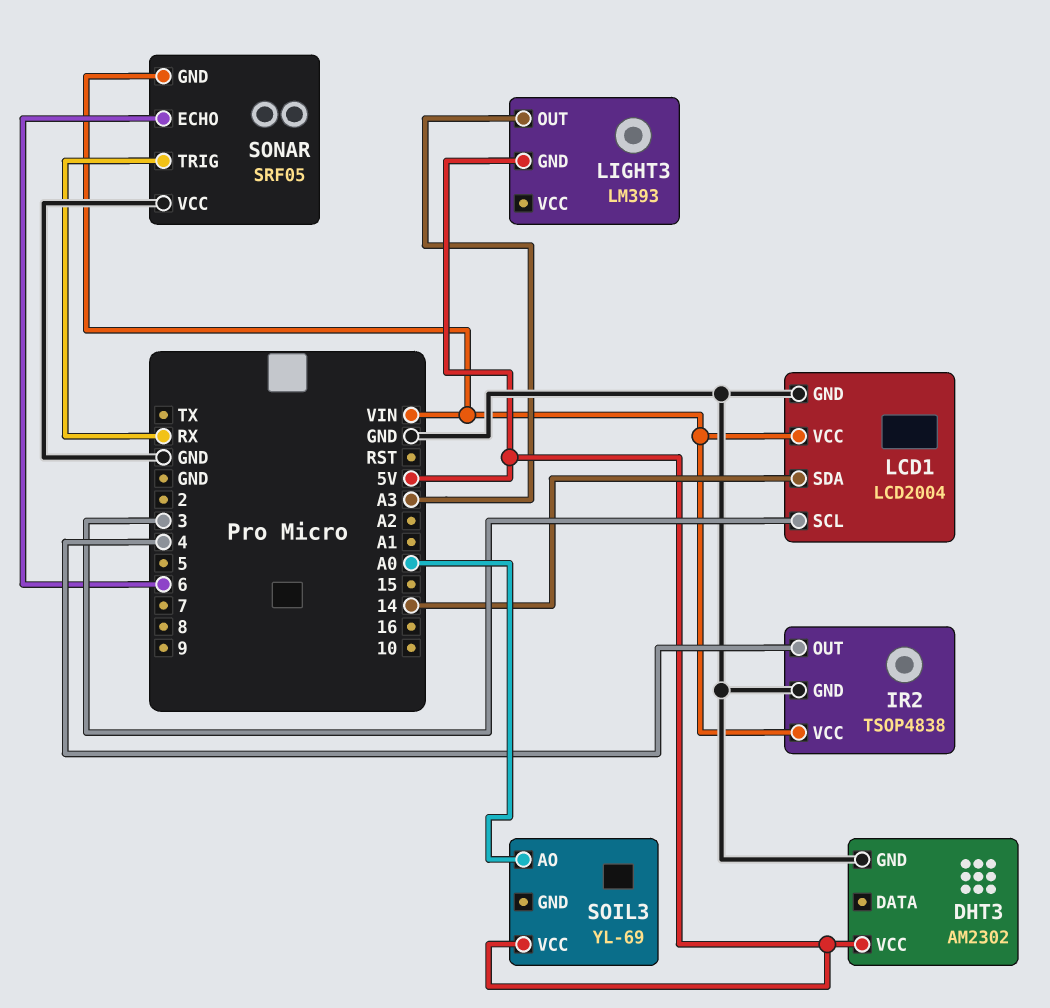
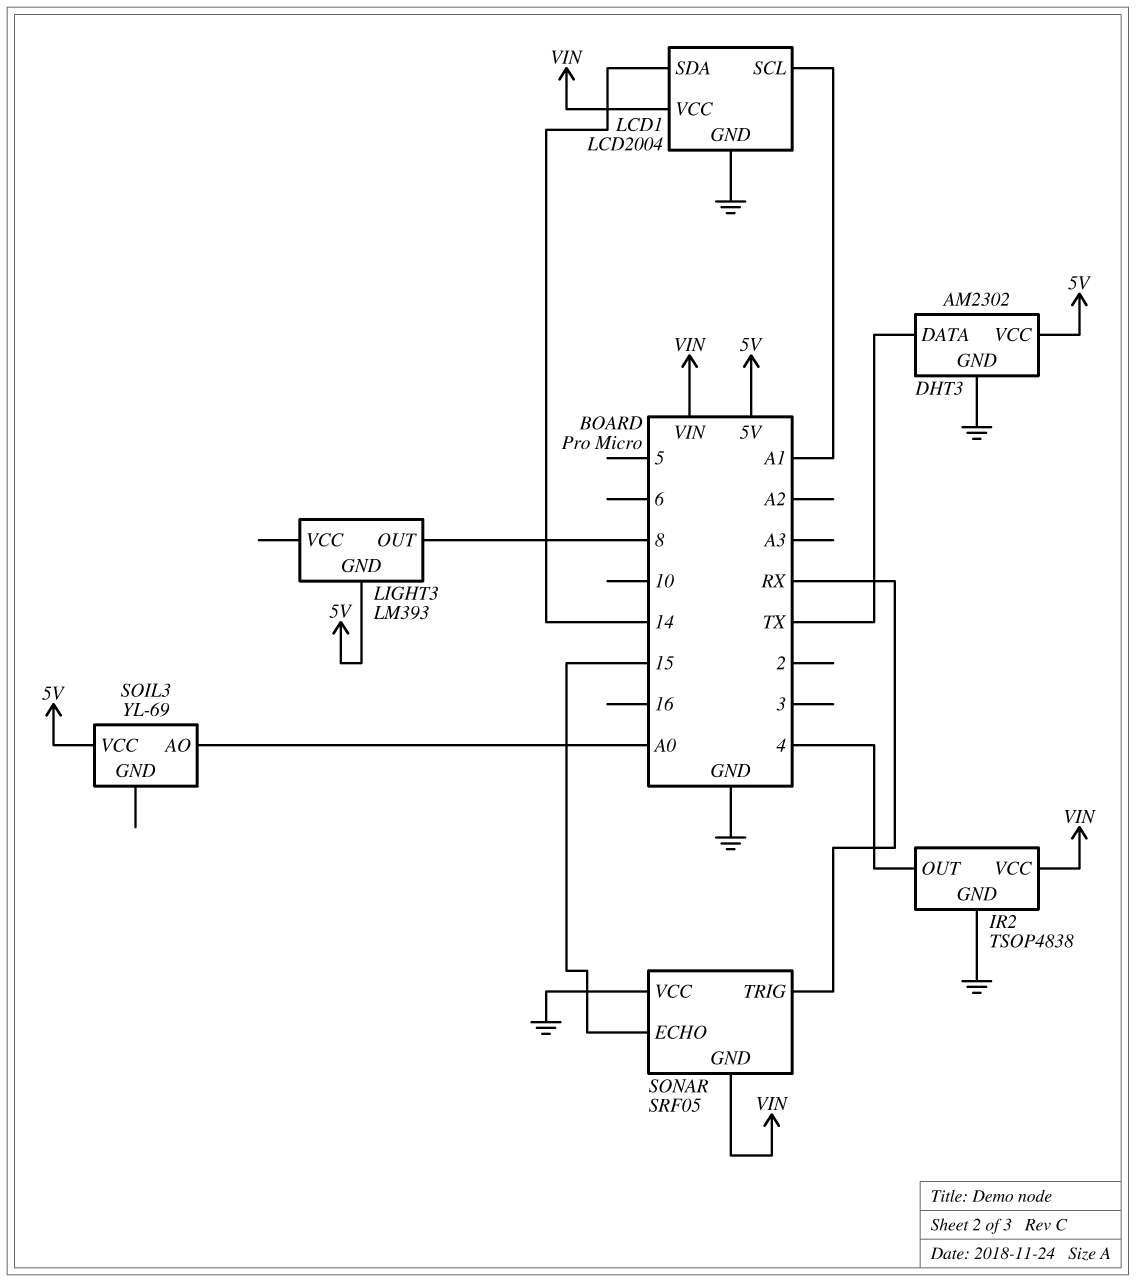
DHT3 pin DATA: none -> TX
LCD1 pin SCL: 3 -> A1
LIGHT3 pin OUT: A3 -> 8
SONAR pin ECHO: 6 -> 15

